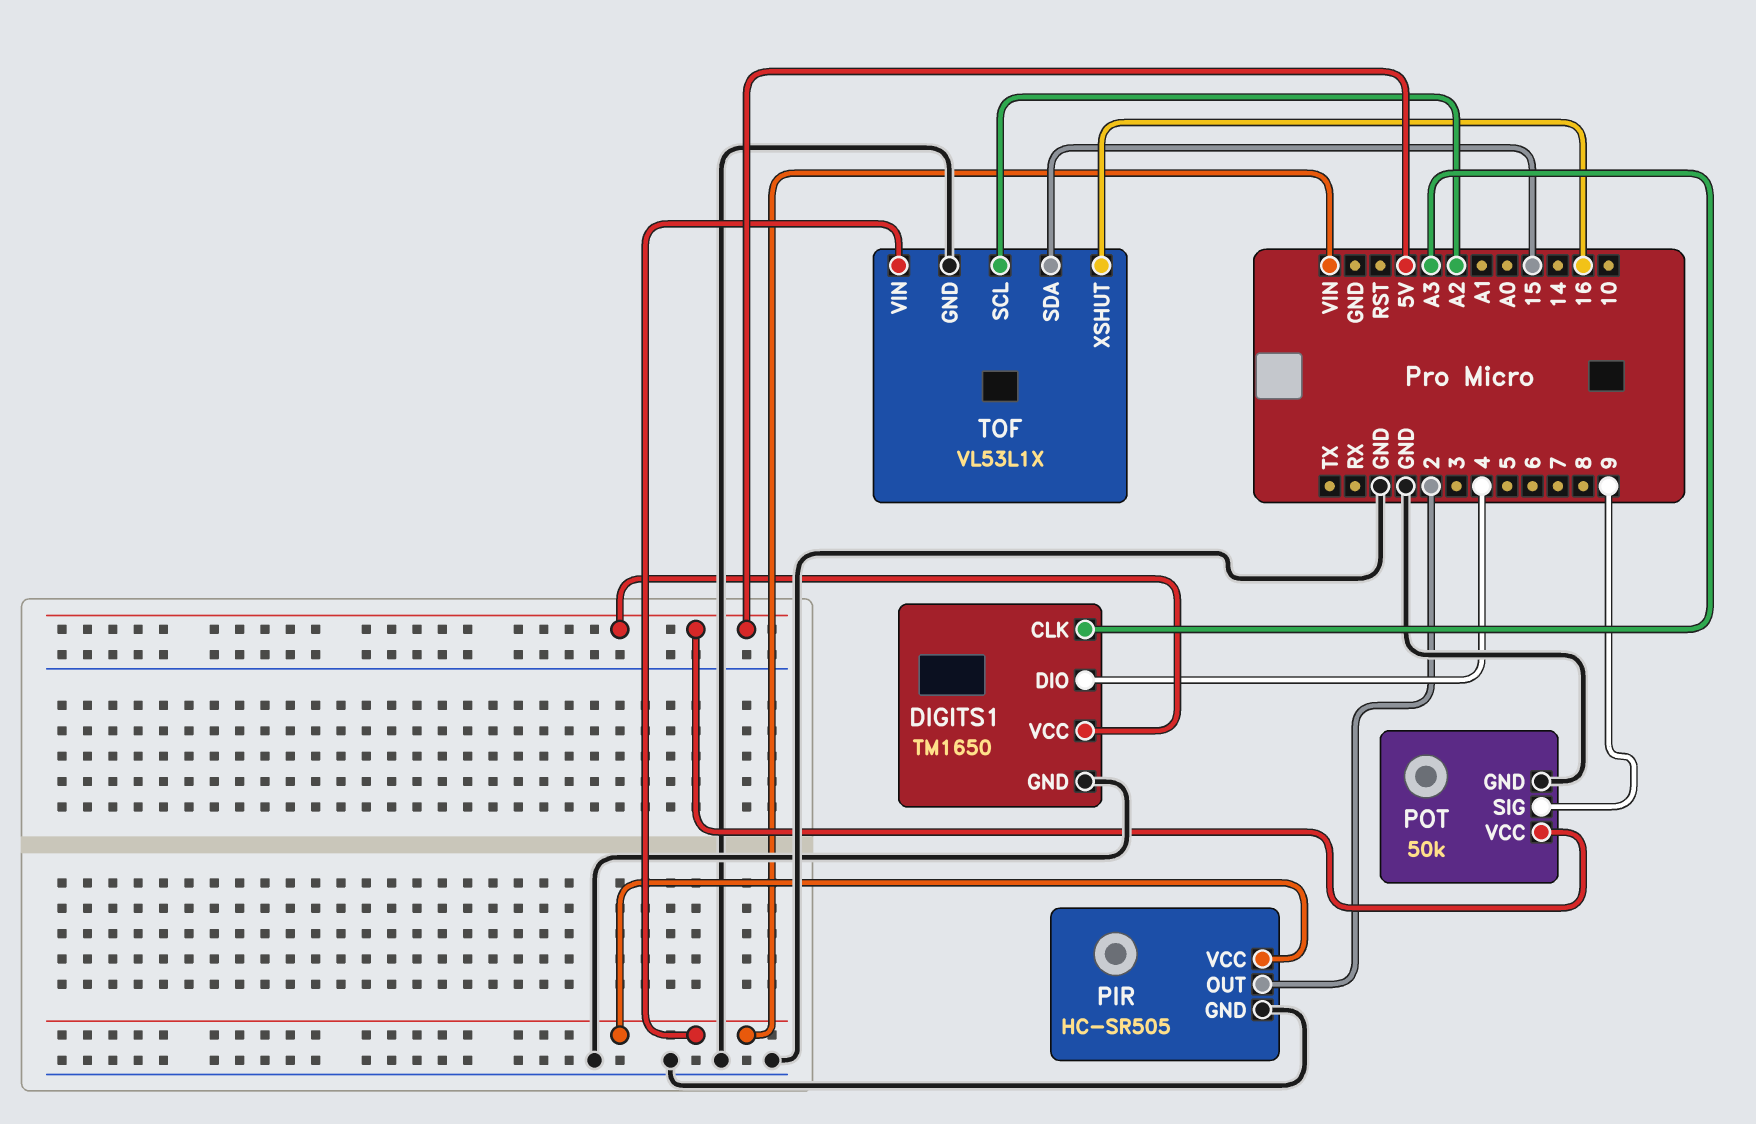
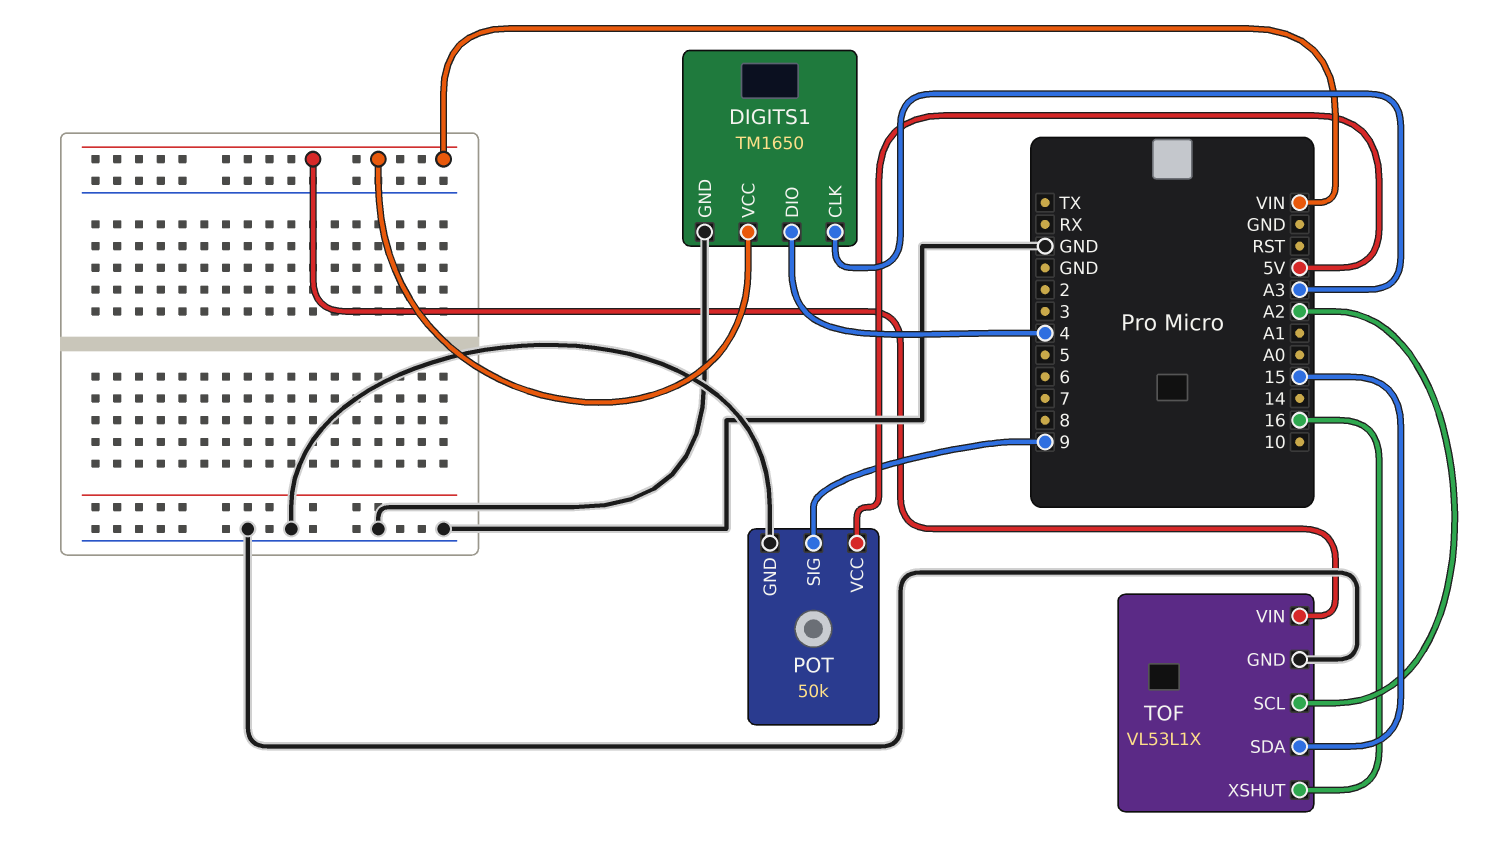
DIGITS1 pin VCC: 5V -> VIN
PIR: HC-SR505 -> none
PIR pin GND: GND -> none
PIR pin OUT: 2 -> none
PIR pin VCC: VIN -> none

